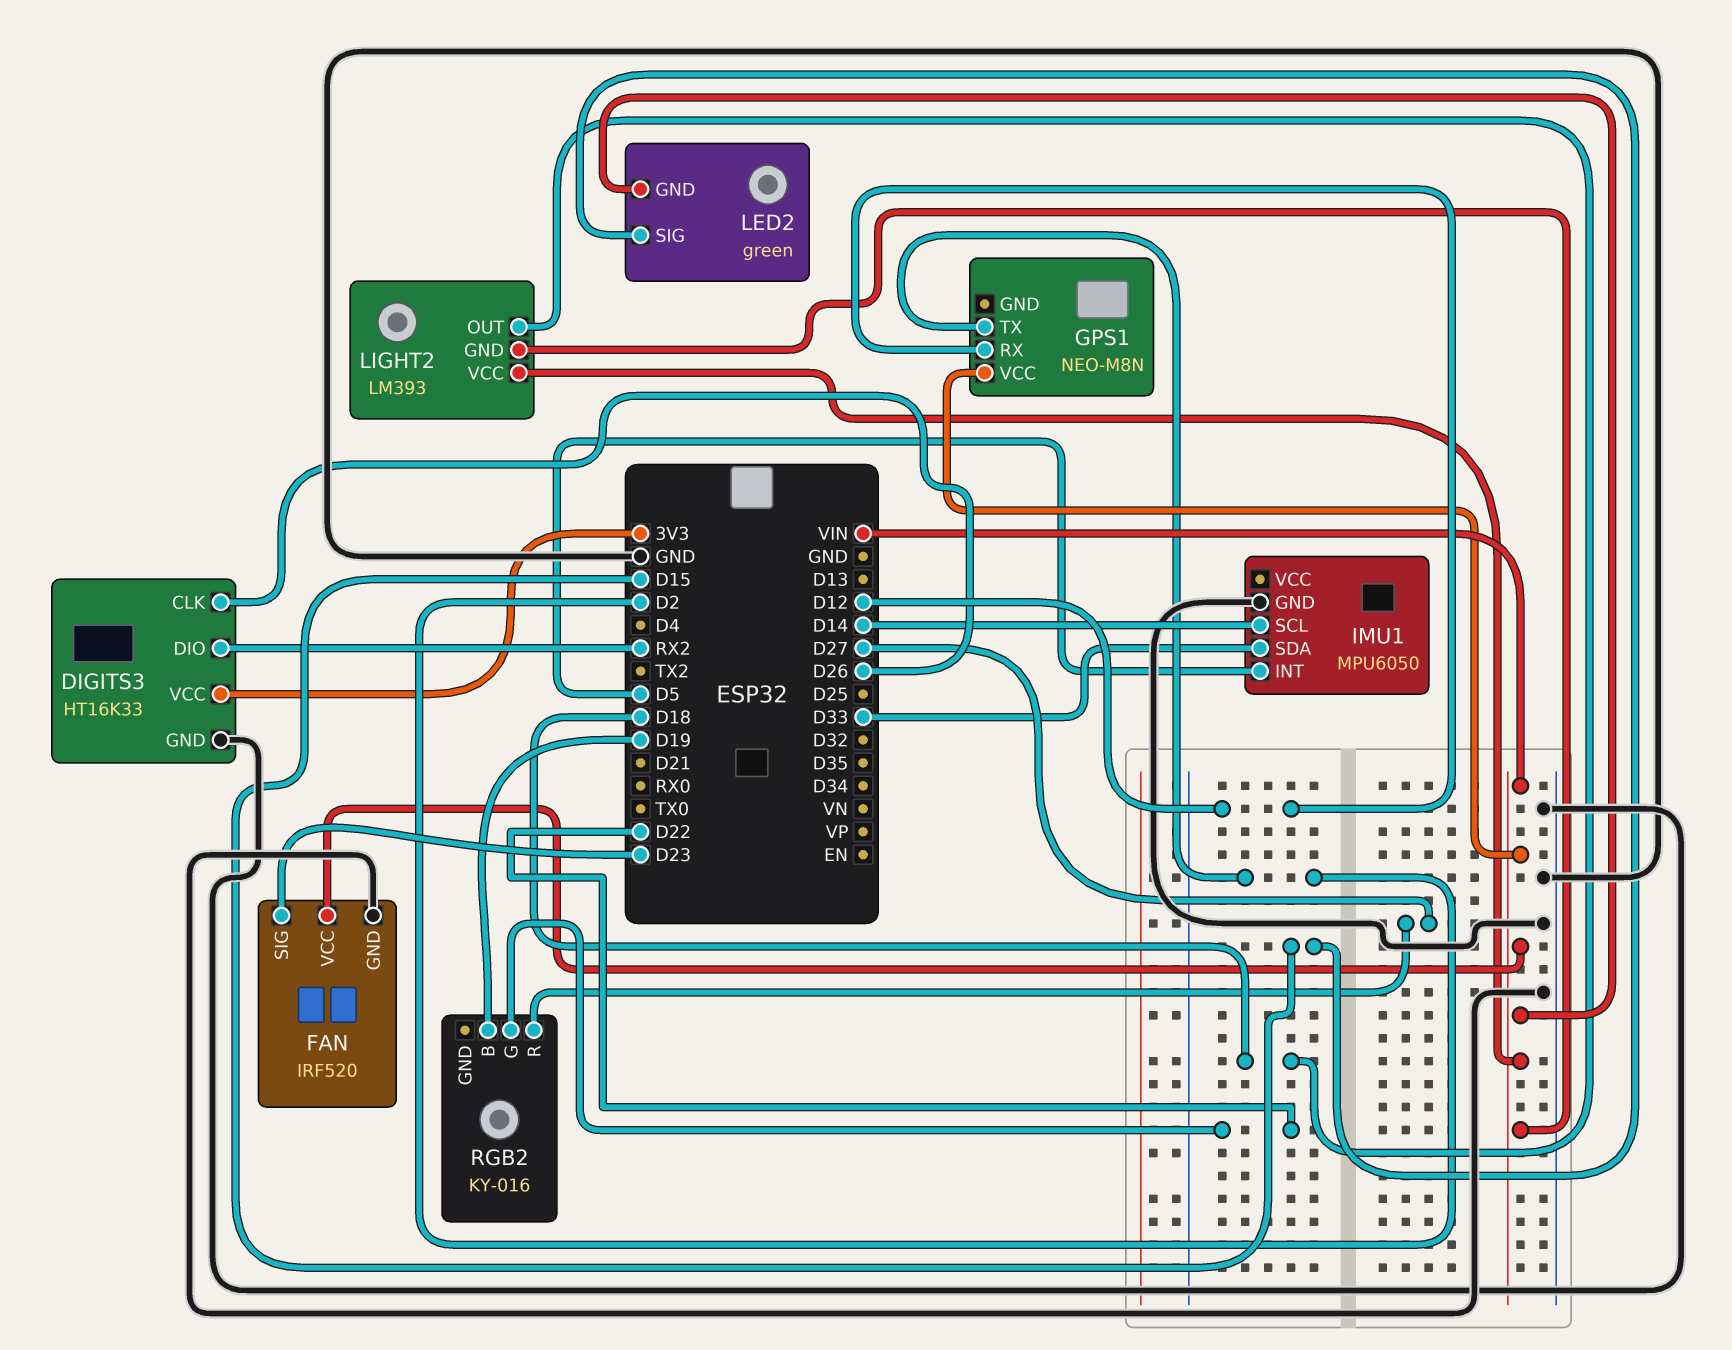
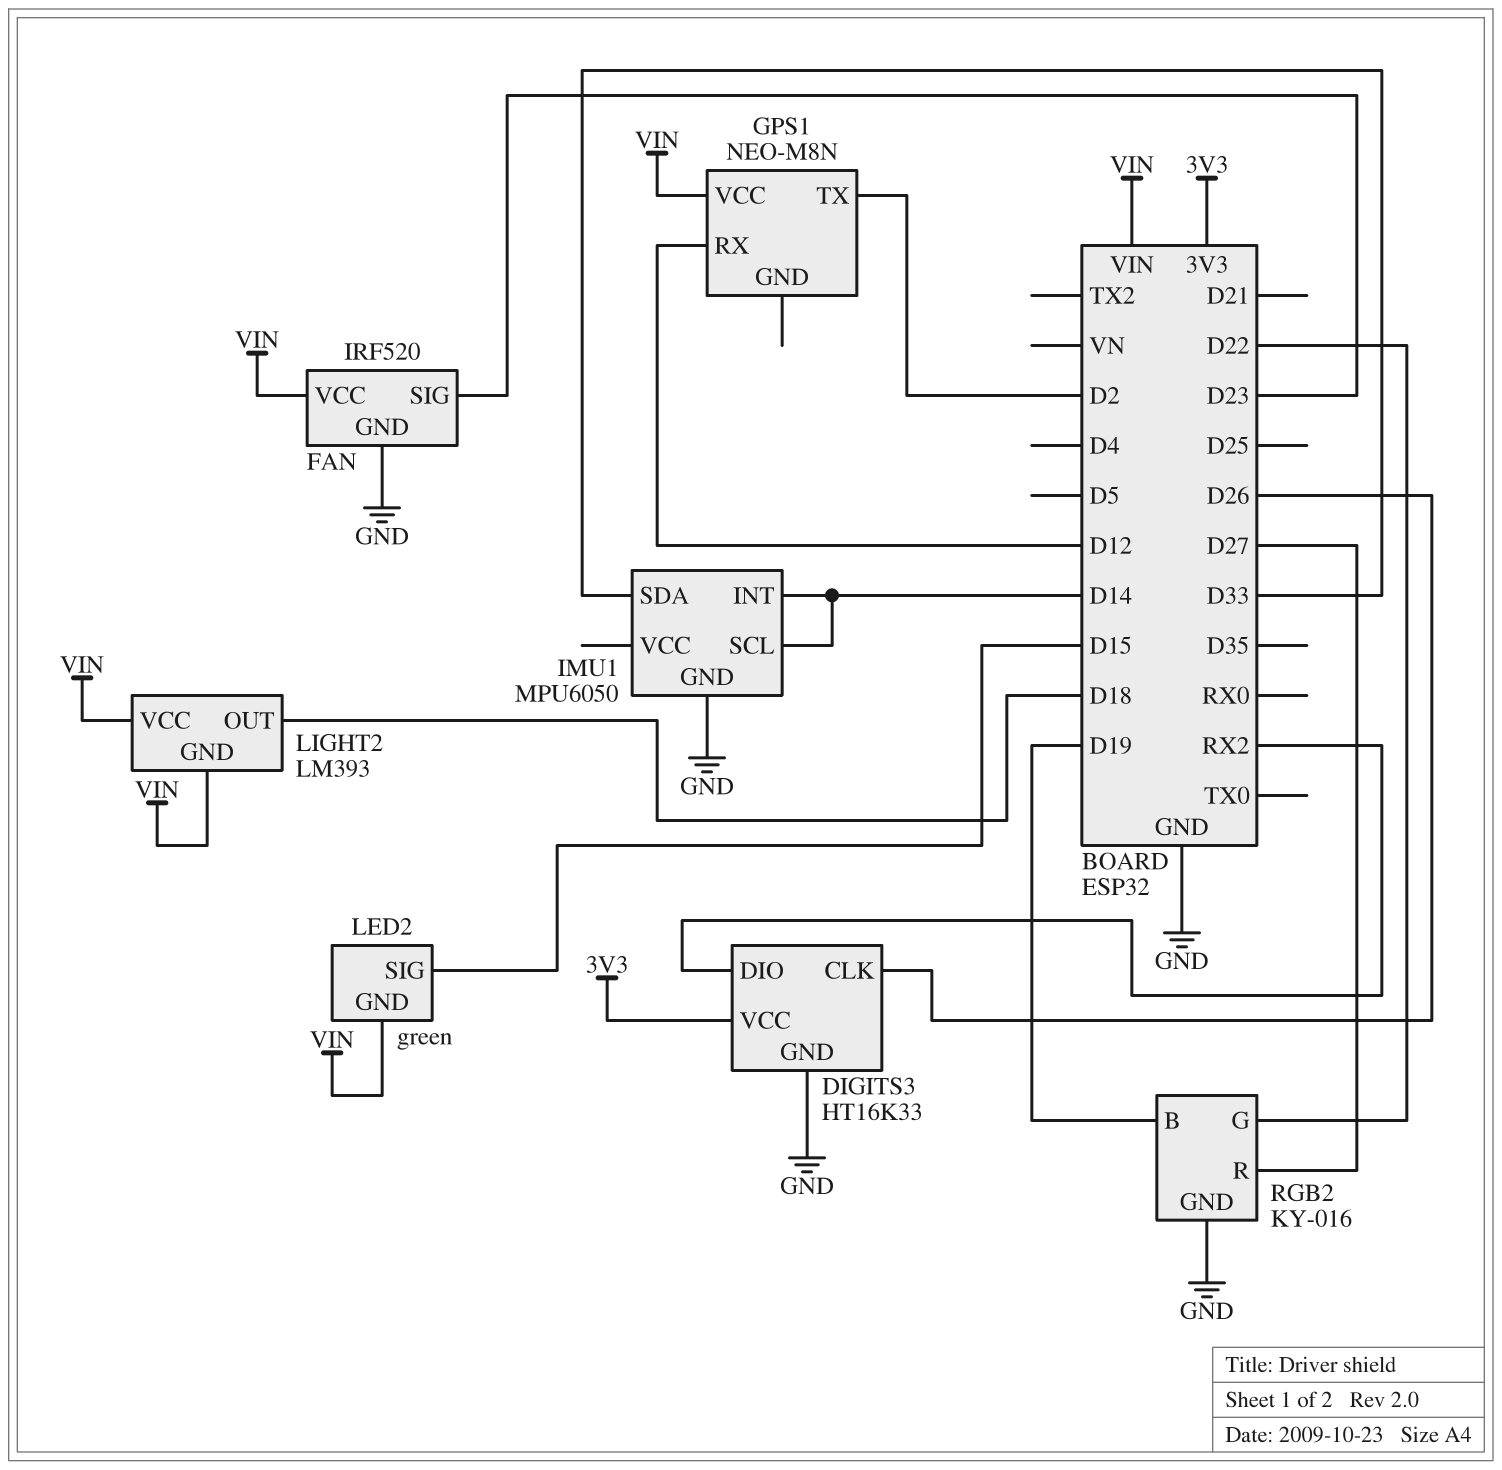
IMU1 pin INT: D5 -> D14
RGB2 pin GND: none -> GND

